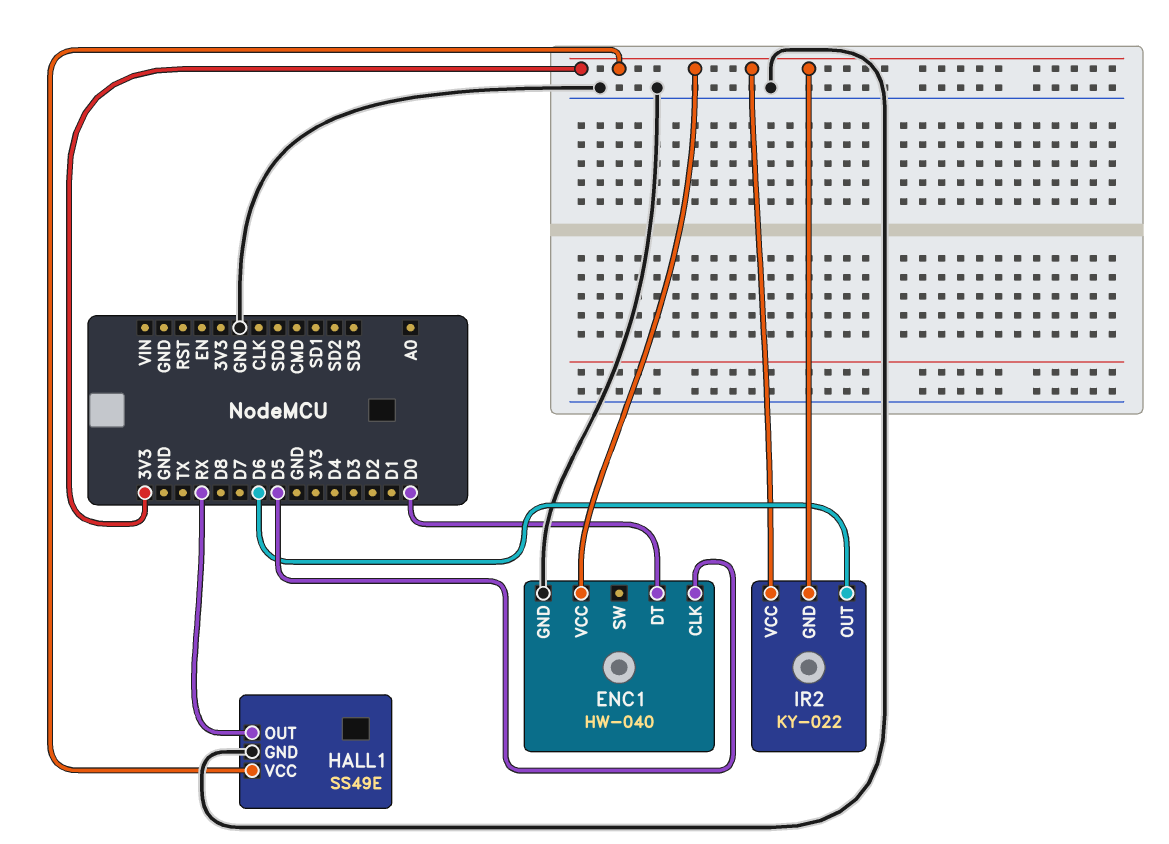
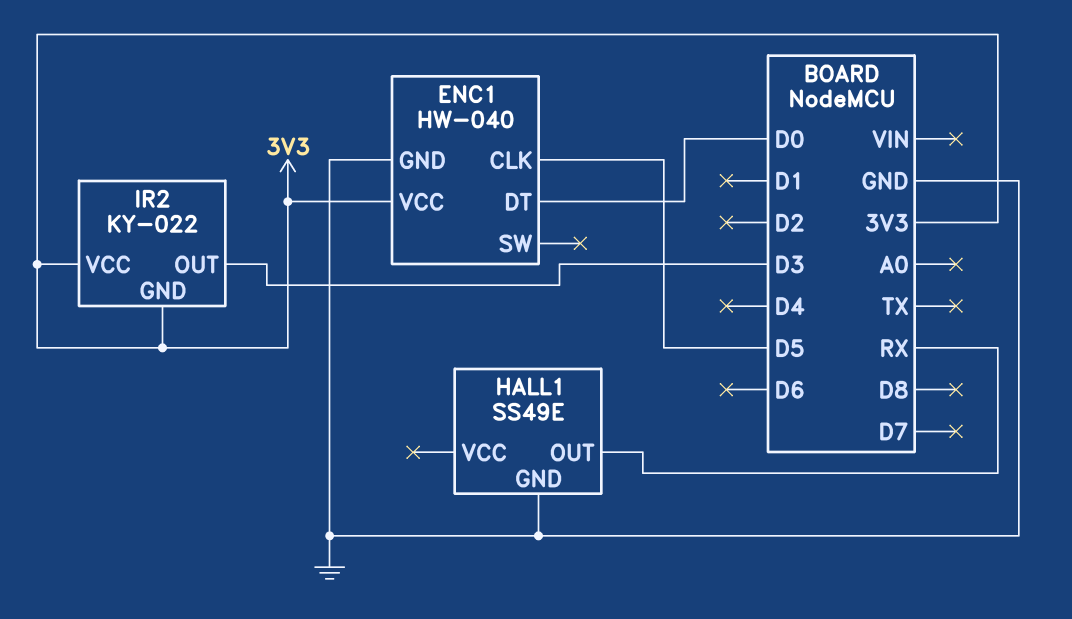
HALL1 pin VCC: 3V3 -> none
IR2 pin OUT: D6 -> D3

